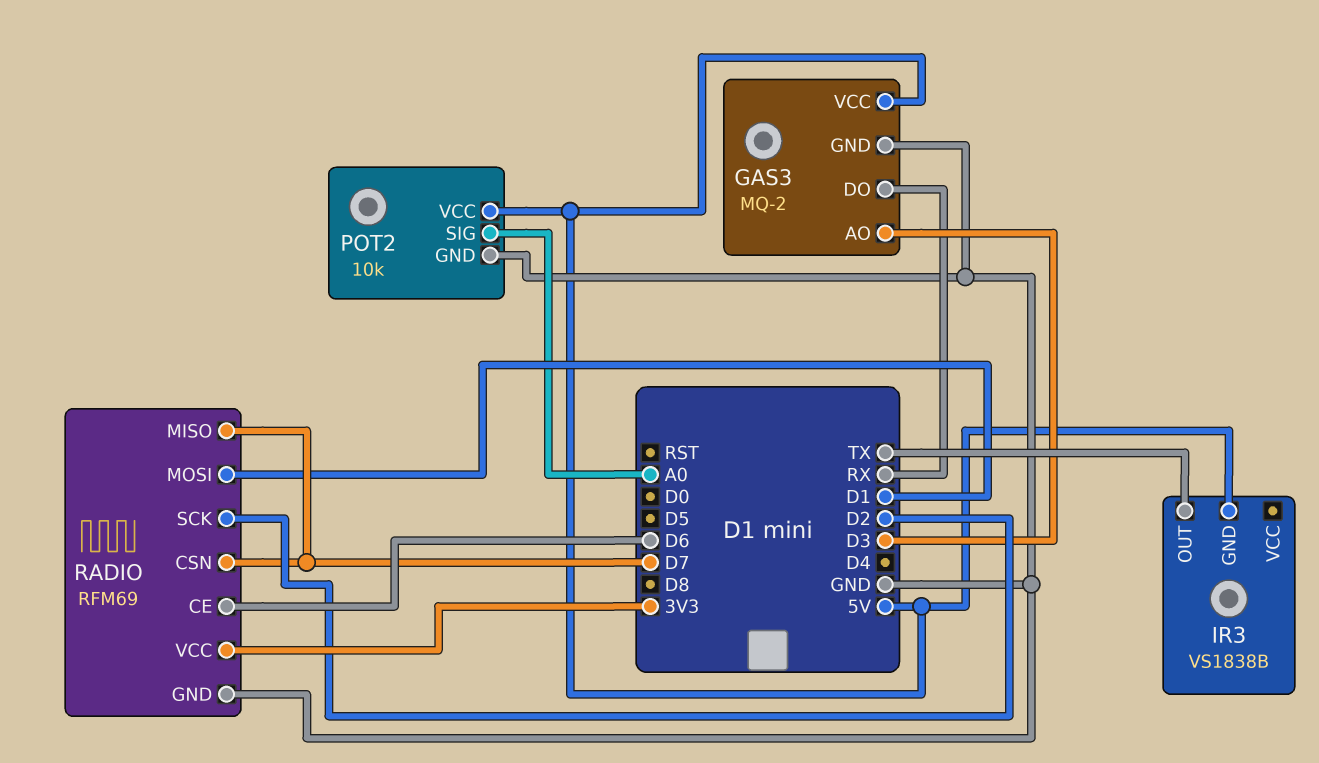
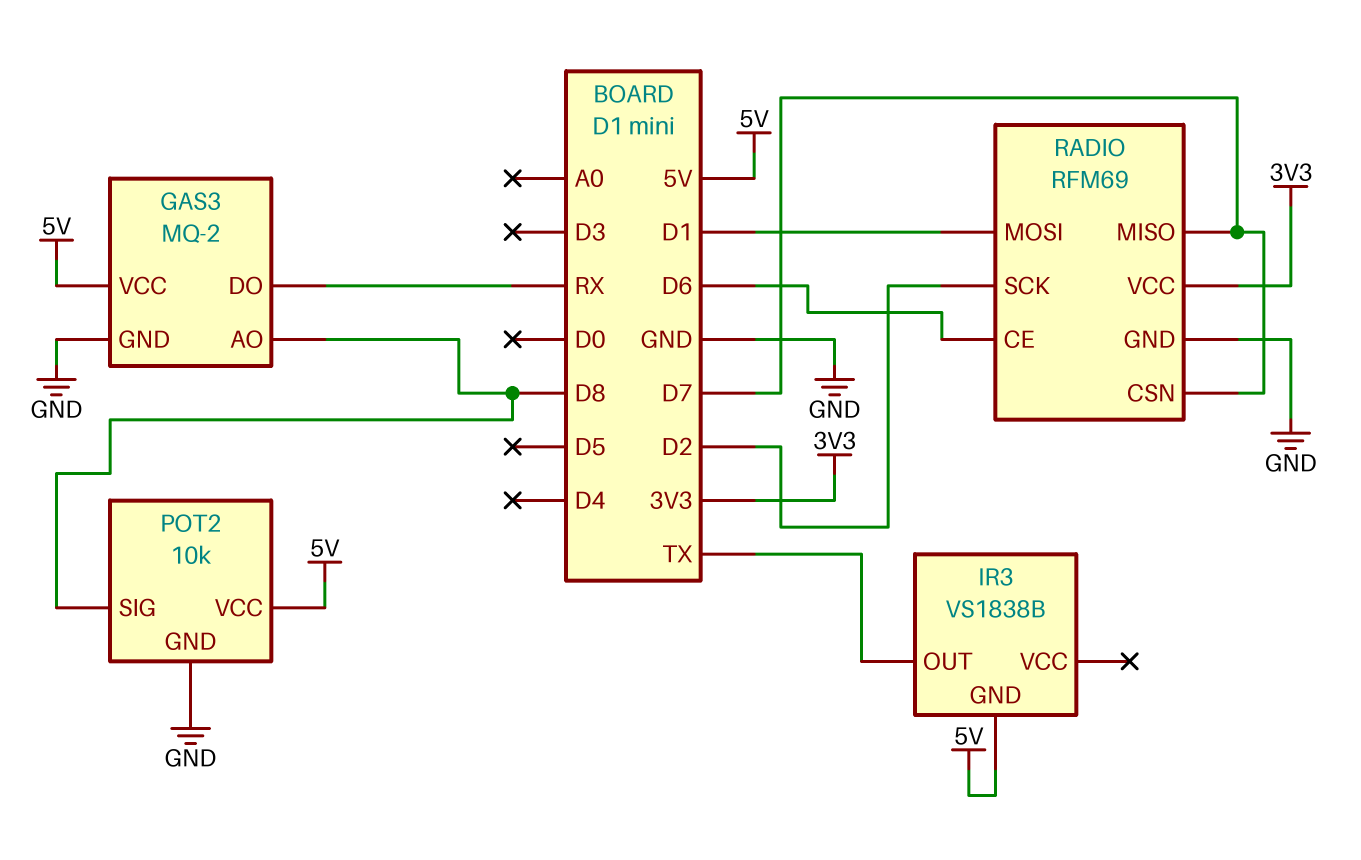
GAS3 pin AO: D3 -> D8
POT2 pin SIG: A0 -> D8

